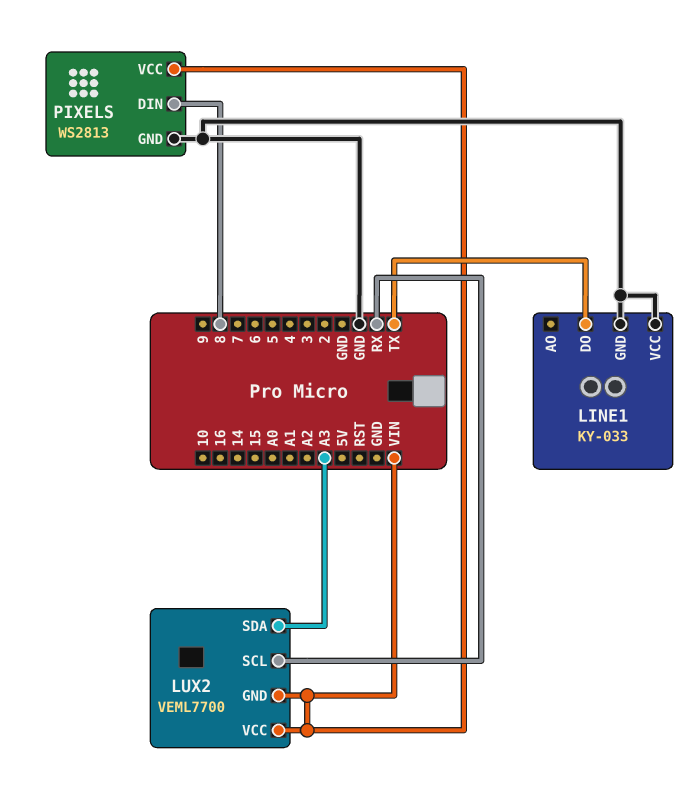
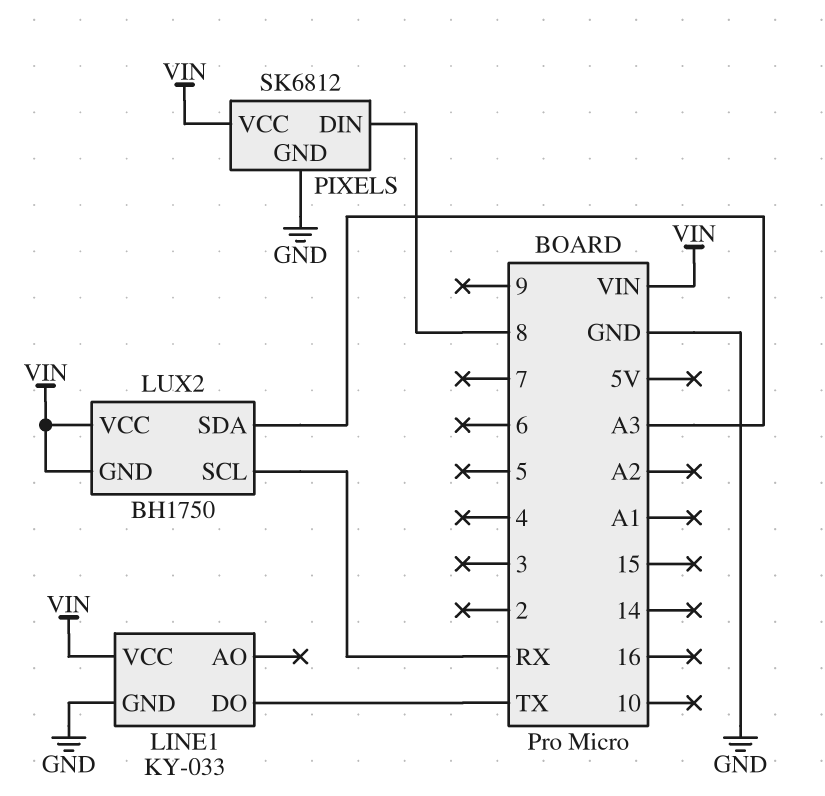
LINE1 pin VCC: GND -> VIN
LUX2: VEML7700 -> BH1750
PIXELS: WS2813 -> SK6812

